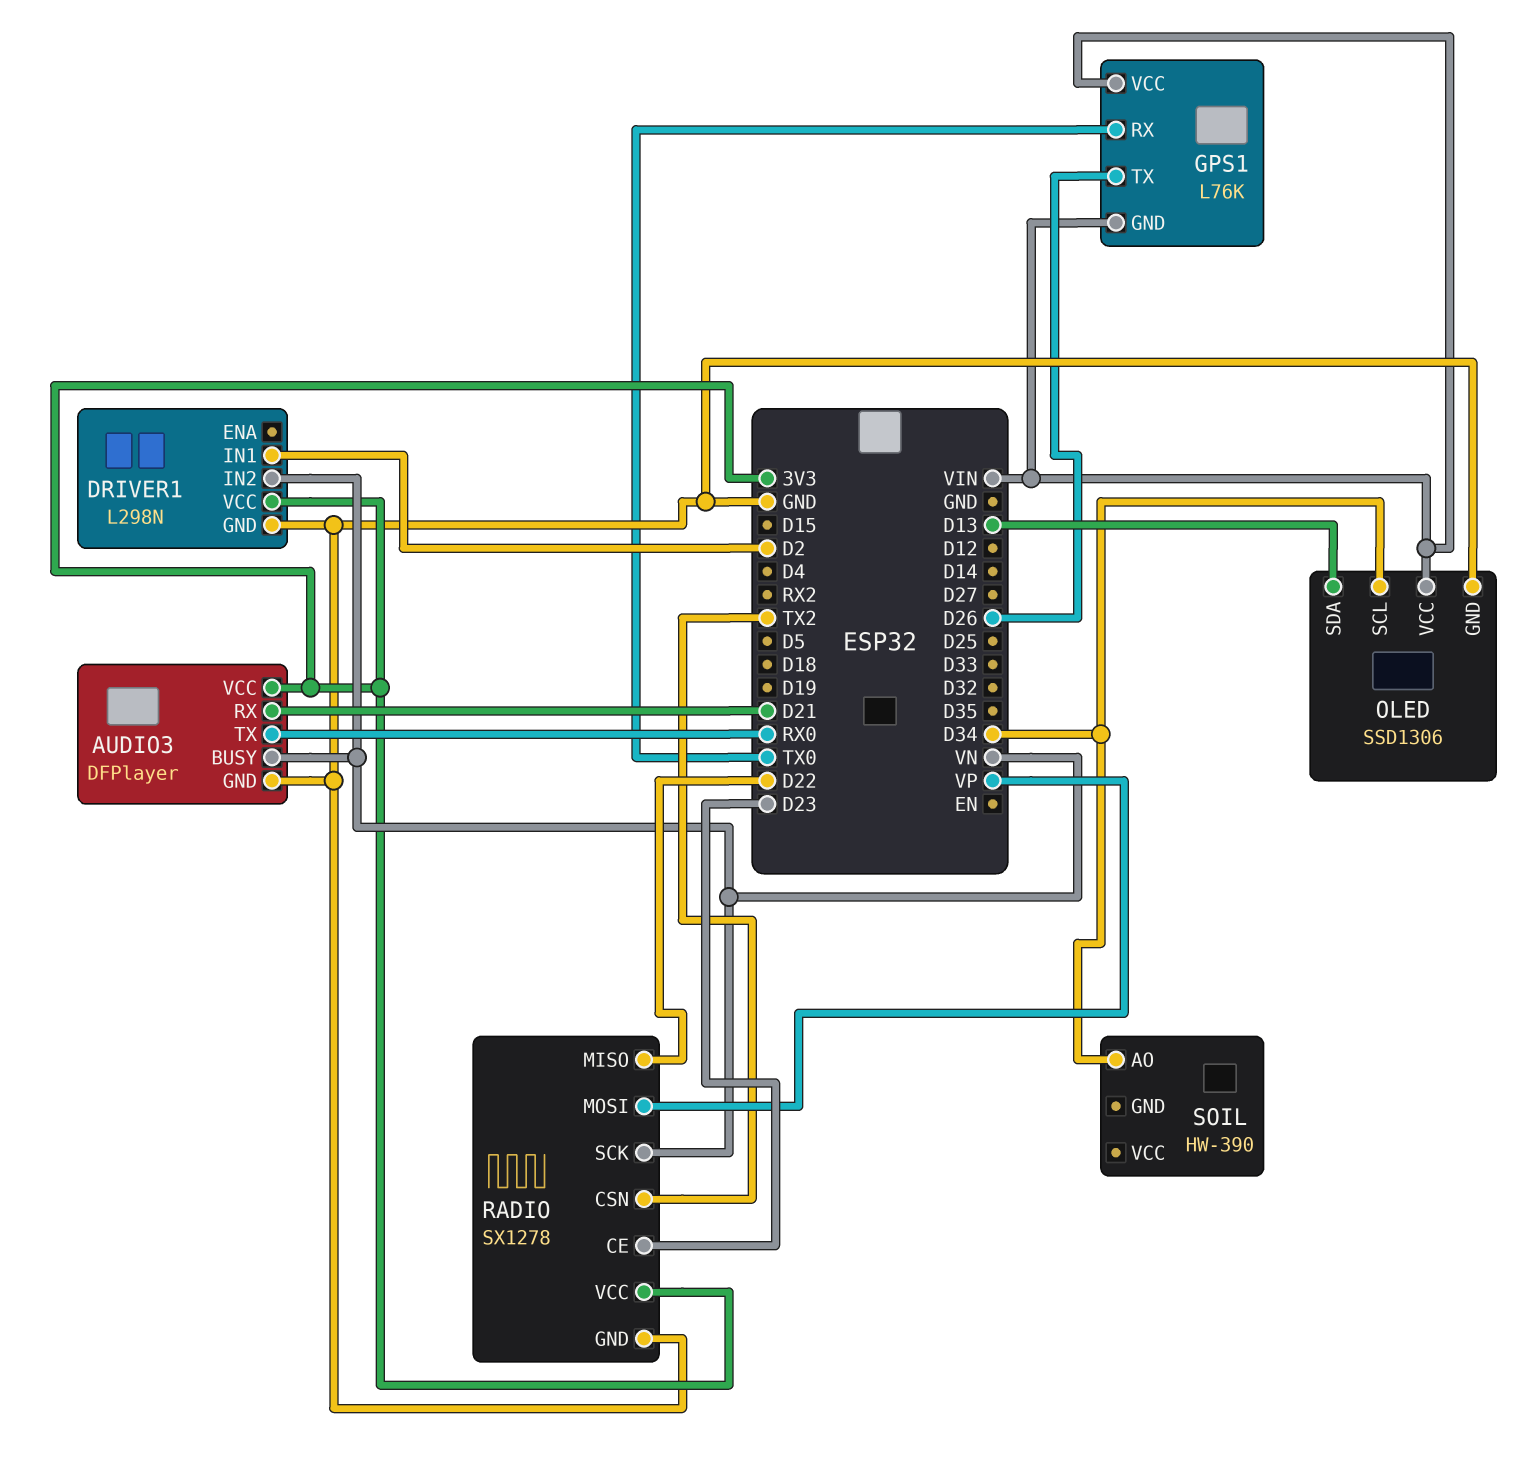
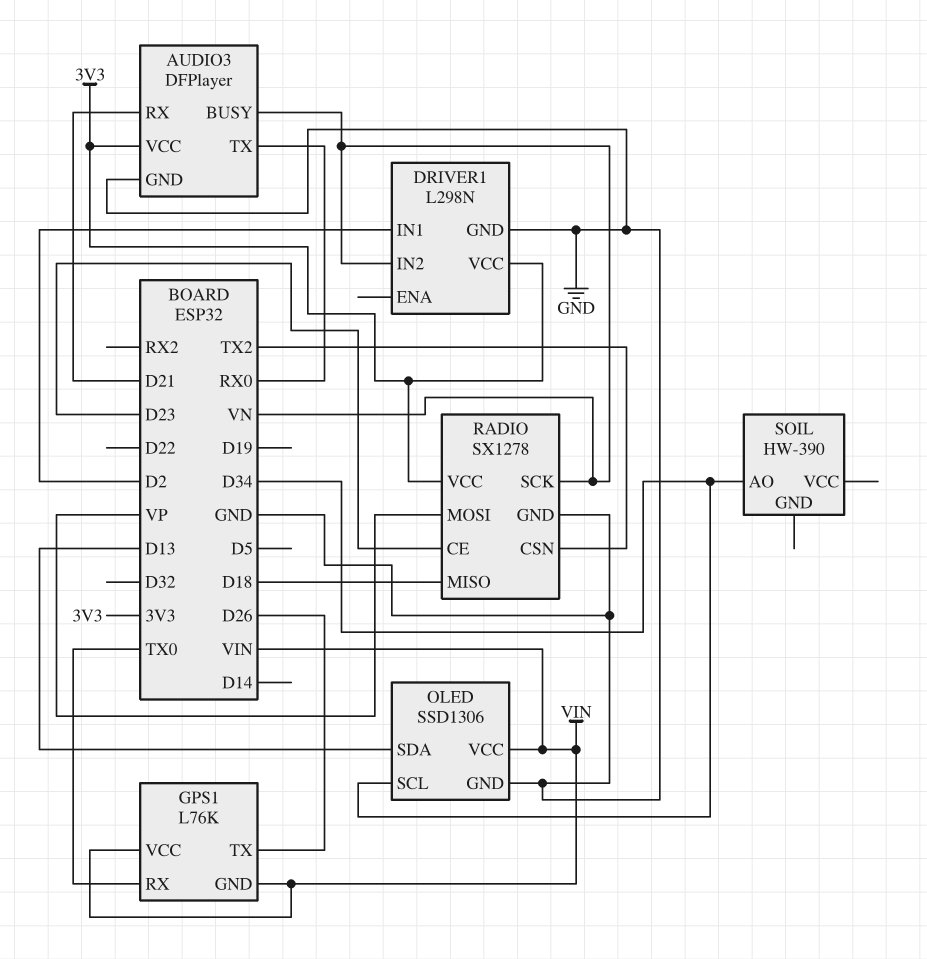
RADIO pin MISO: D22 -> D18

